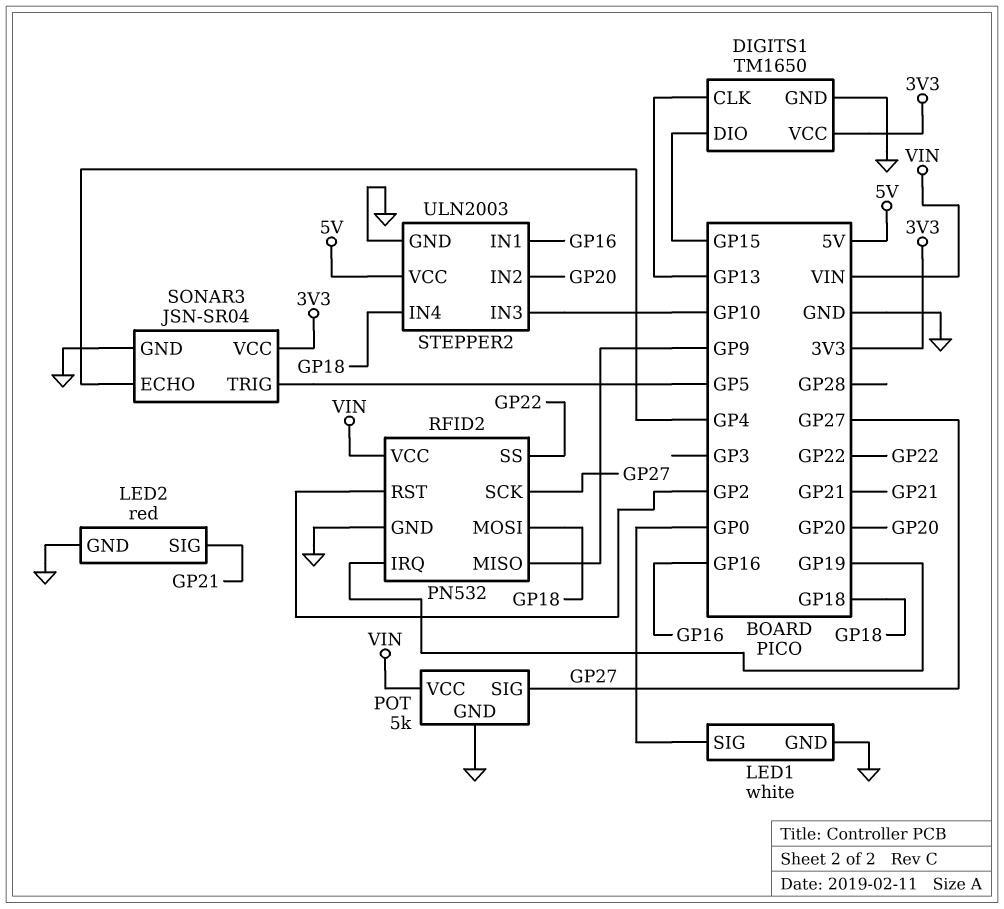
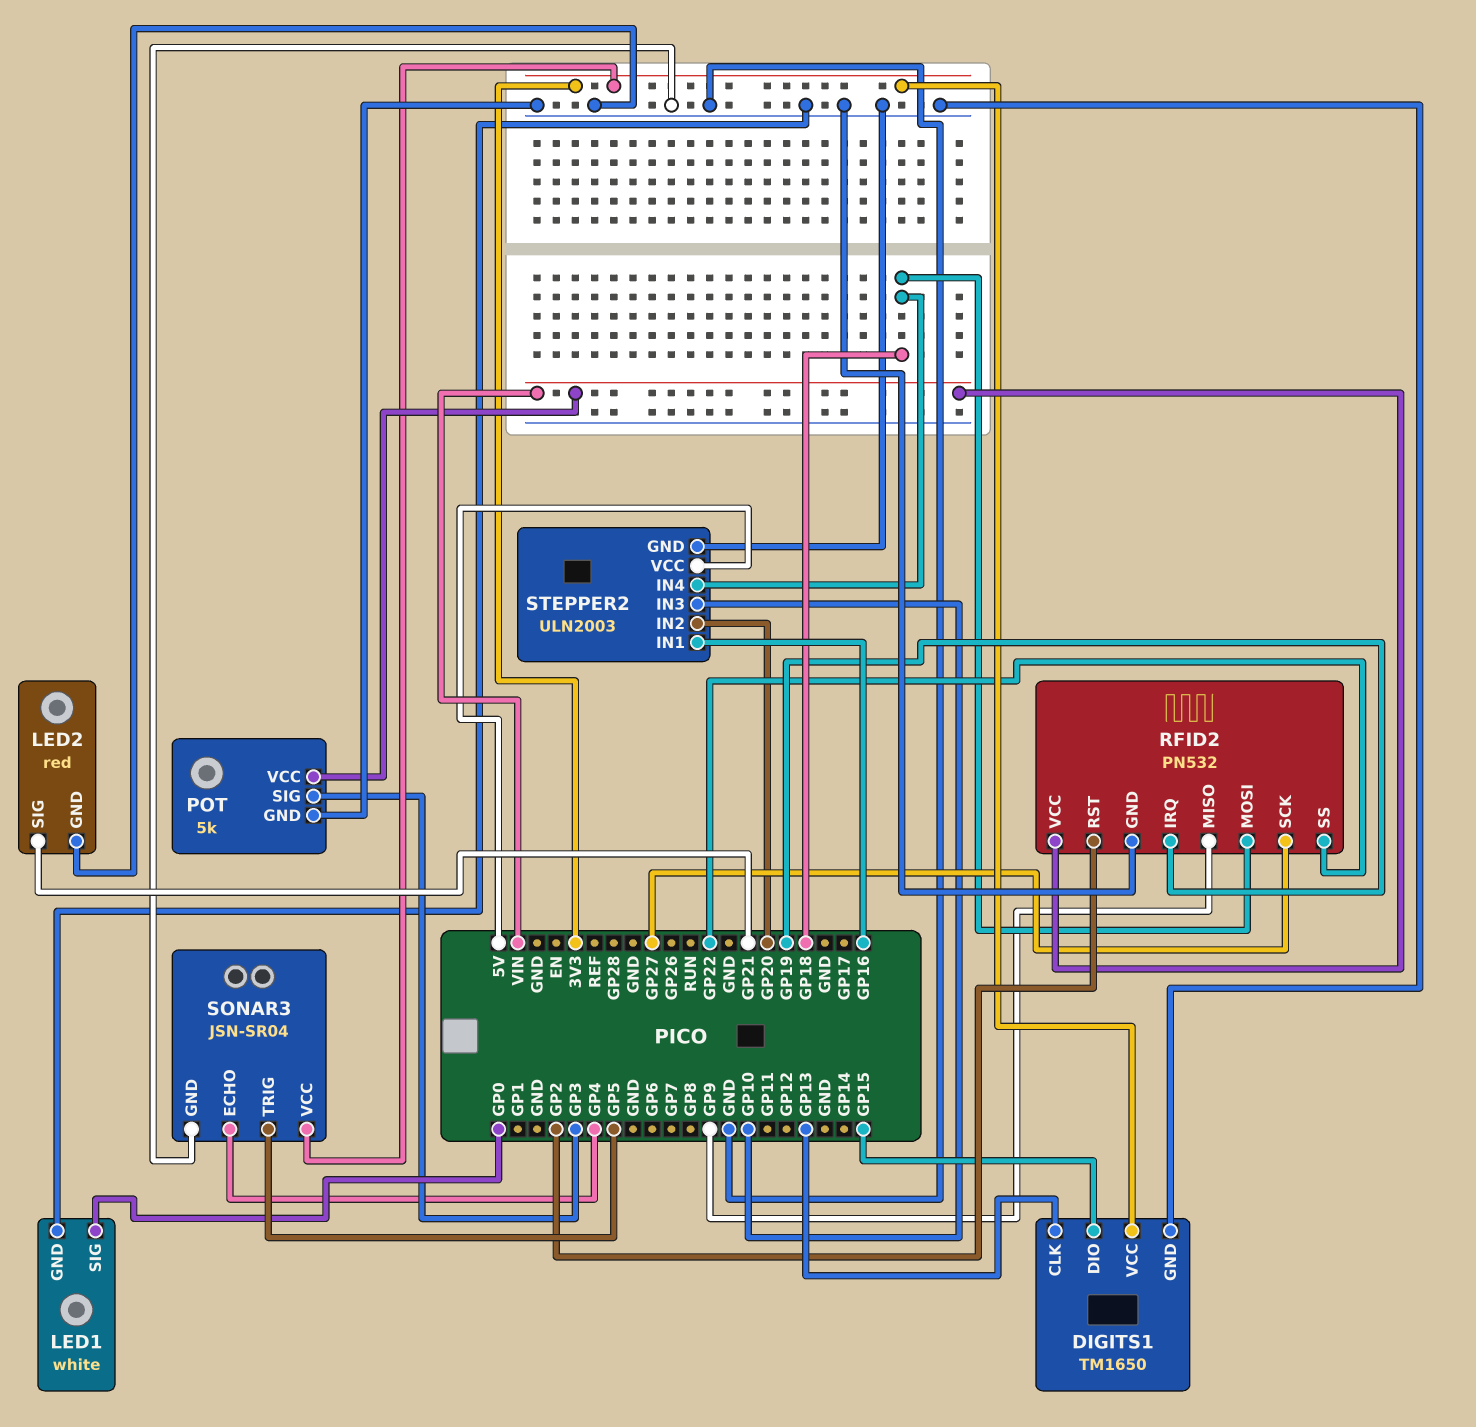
POT pin SIG: GP27 -> GP3

